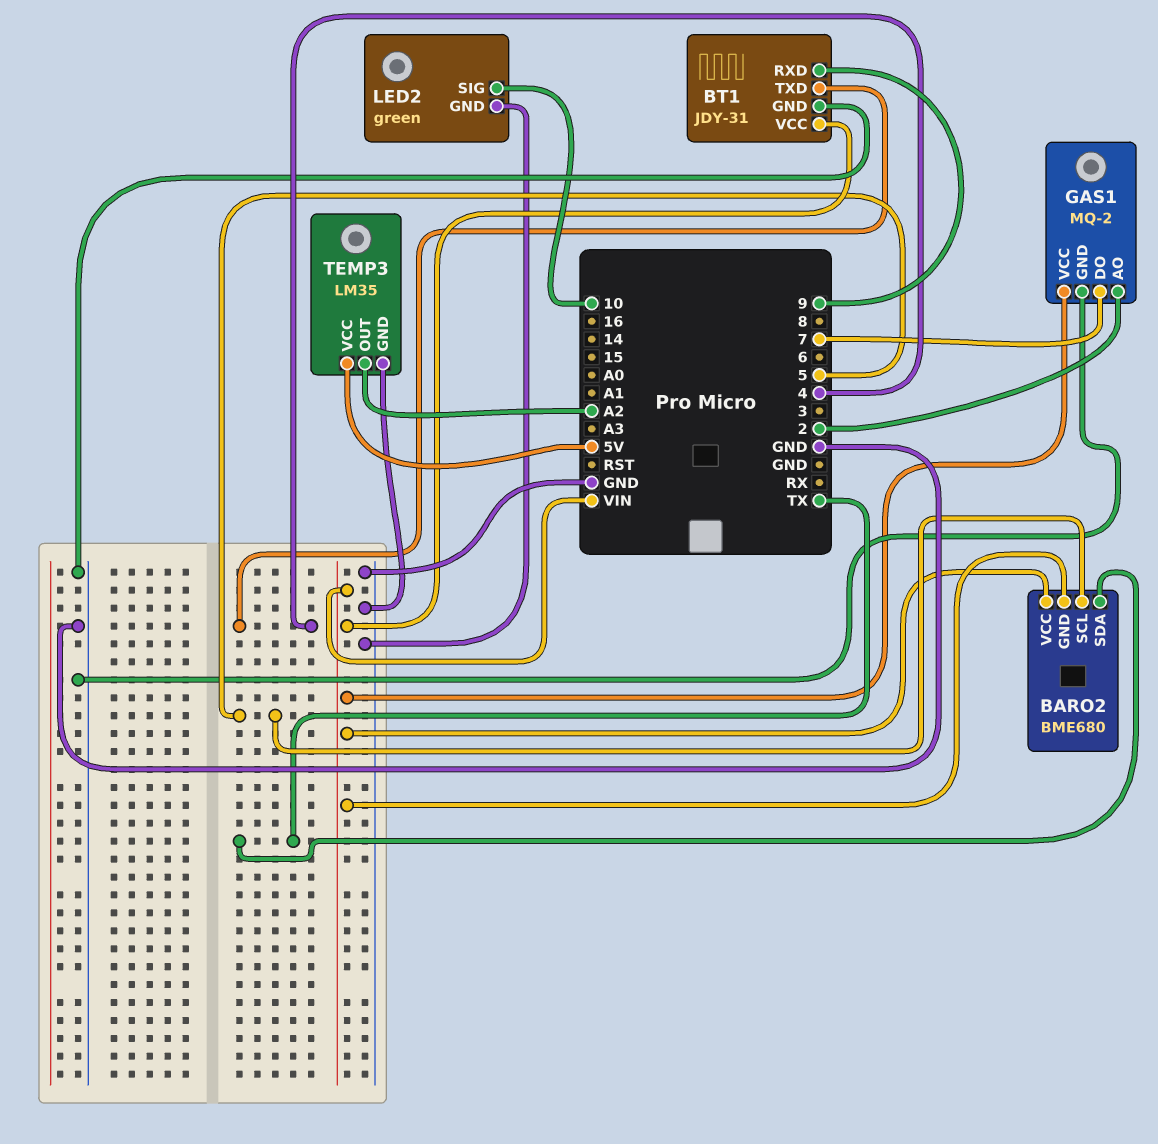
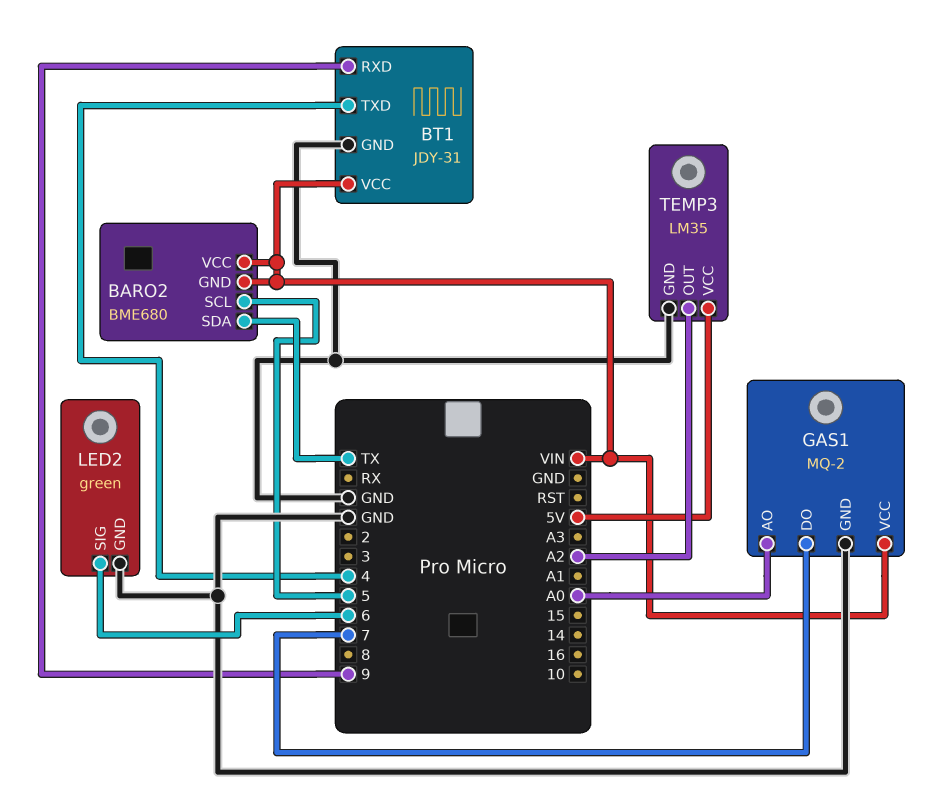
GAS1 pin AO: 2 -> A0
LED2 pin SIG: 10 -> 6

